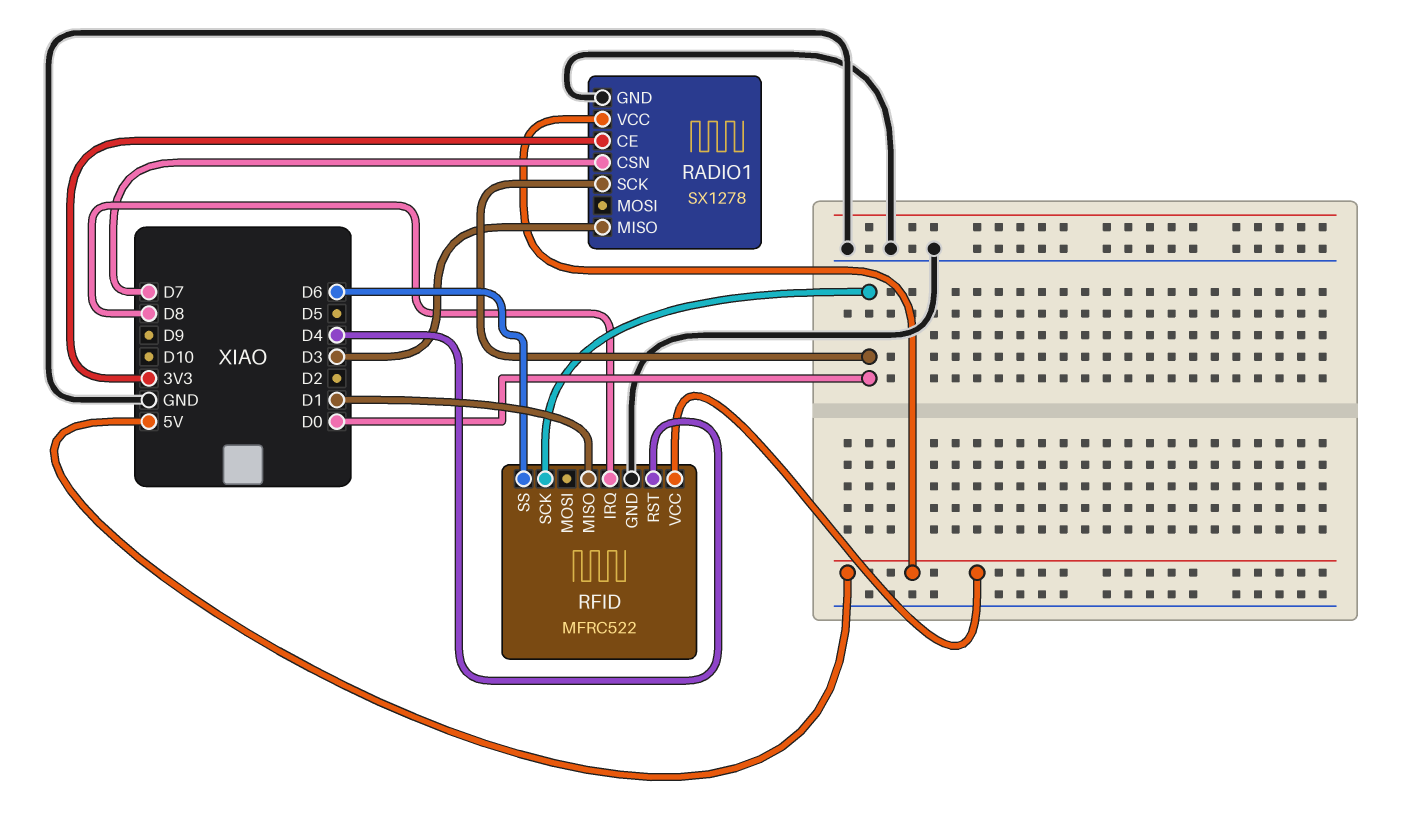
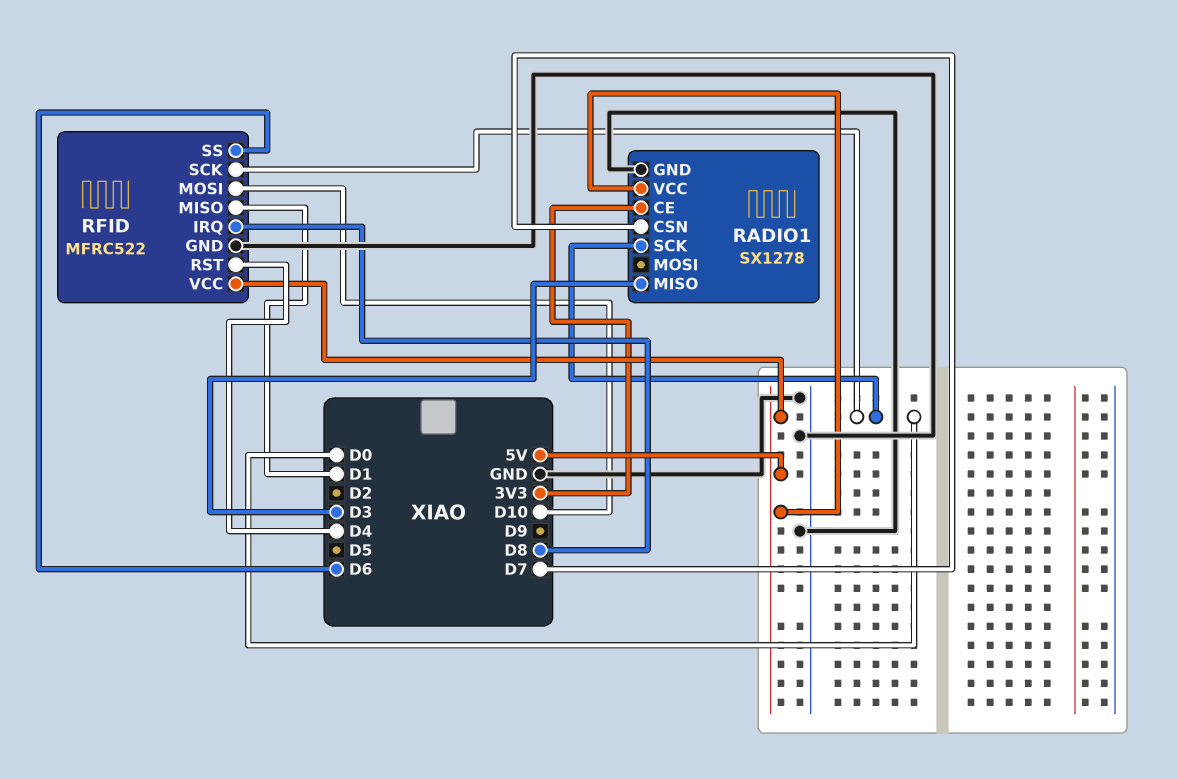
RFID pin MOSI: none -> D10

